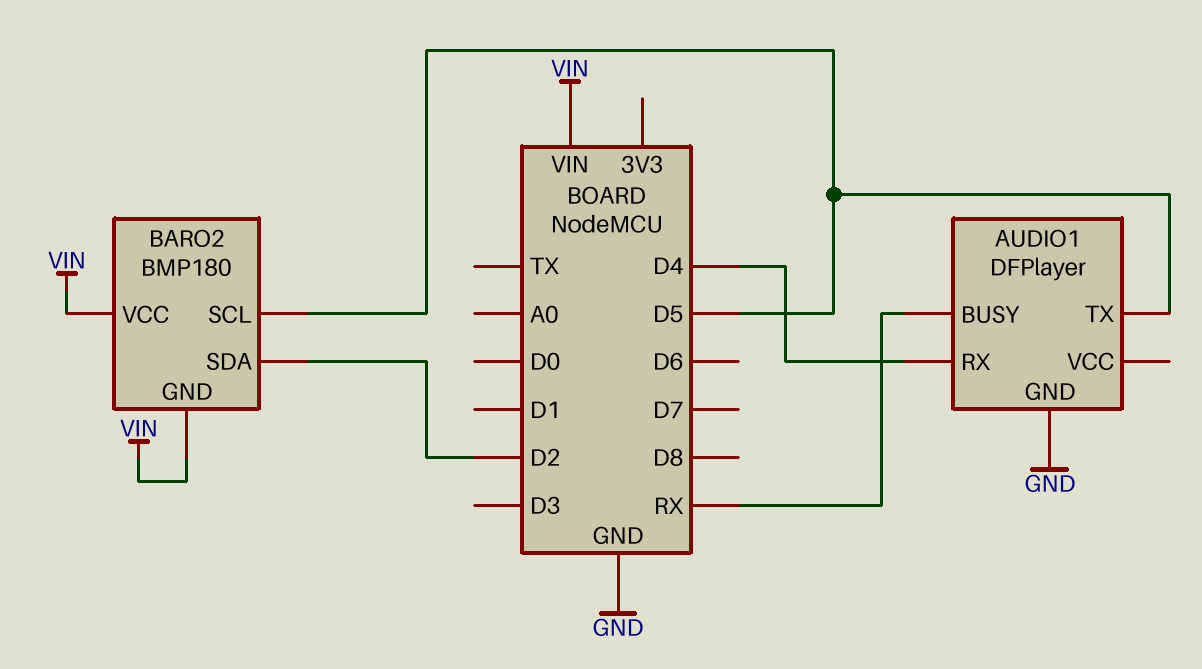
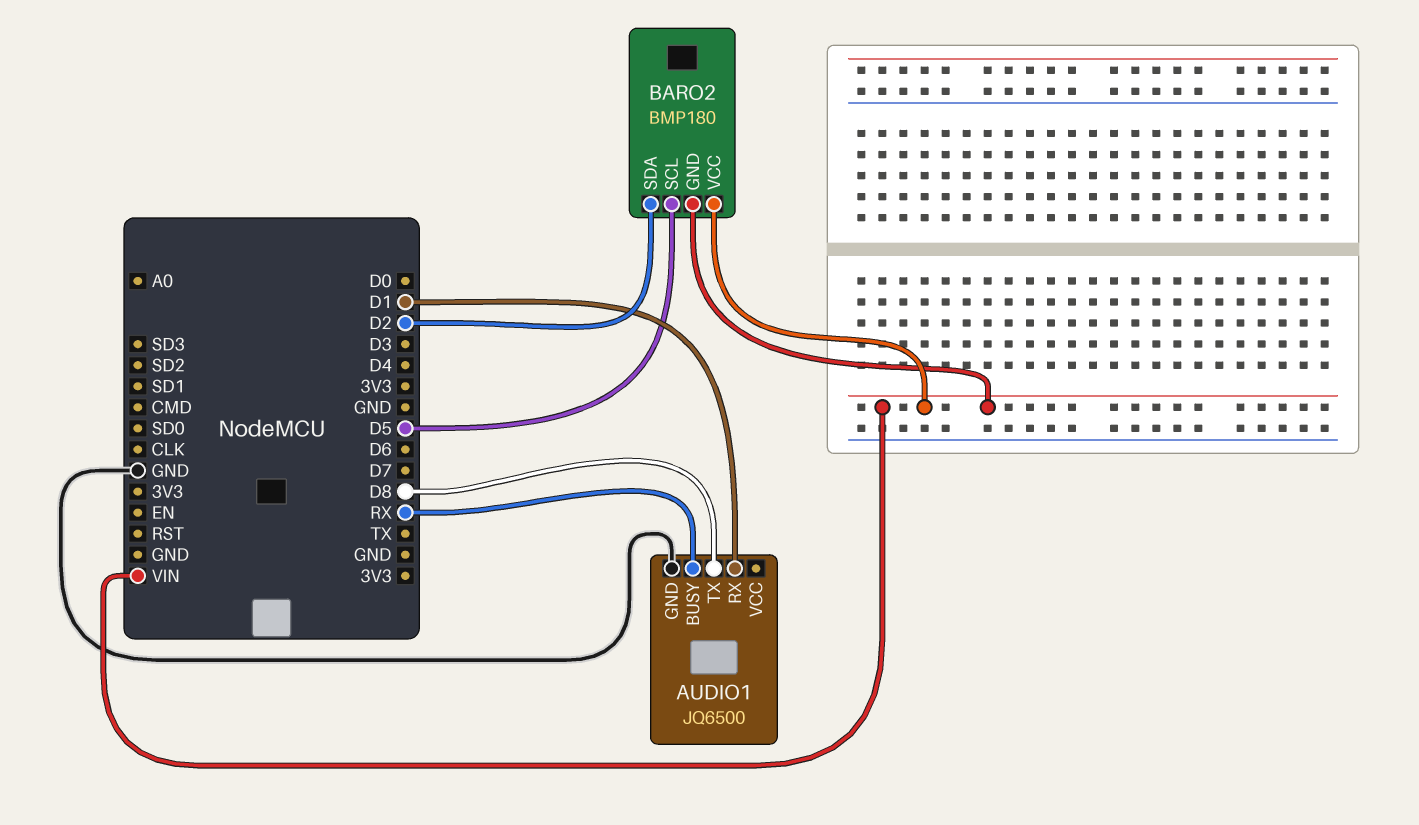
AUDIO1: DFPlayer -> JQ6500
AUDIO1 pin RX: D4 -> D1
AUDIO1 pin TX: D5 -> D8

